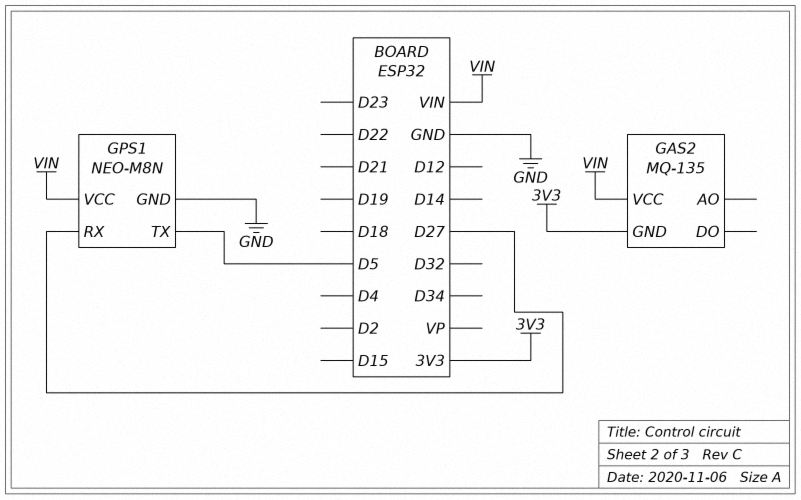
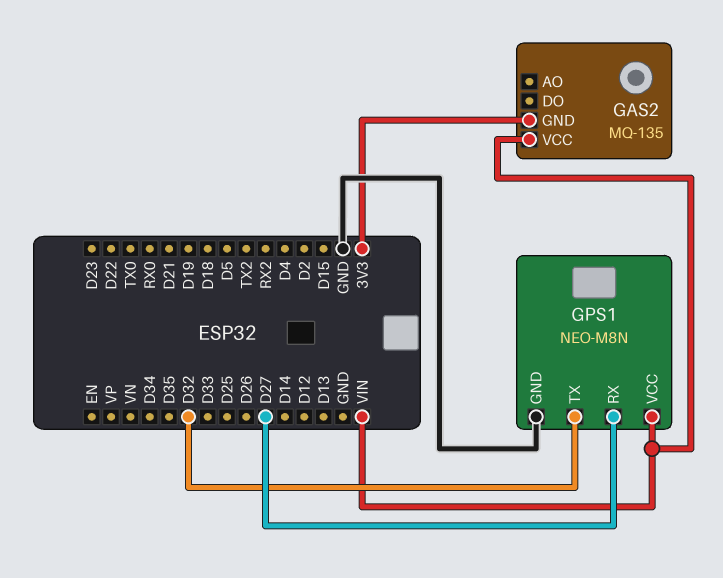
GPS1 pin TX: D5 -> D32

